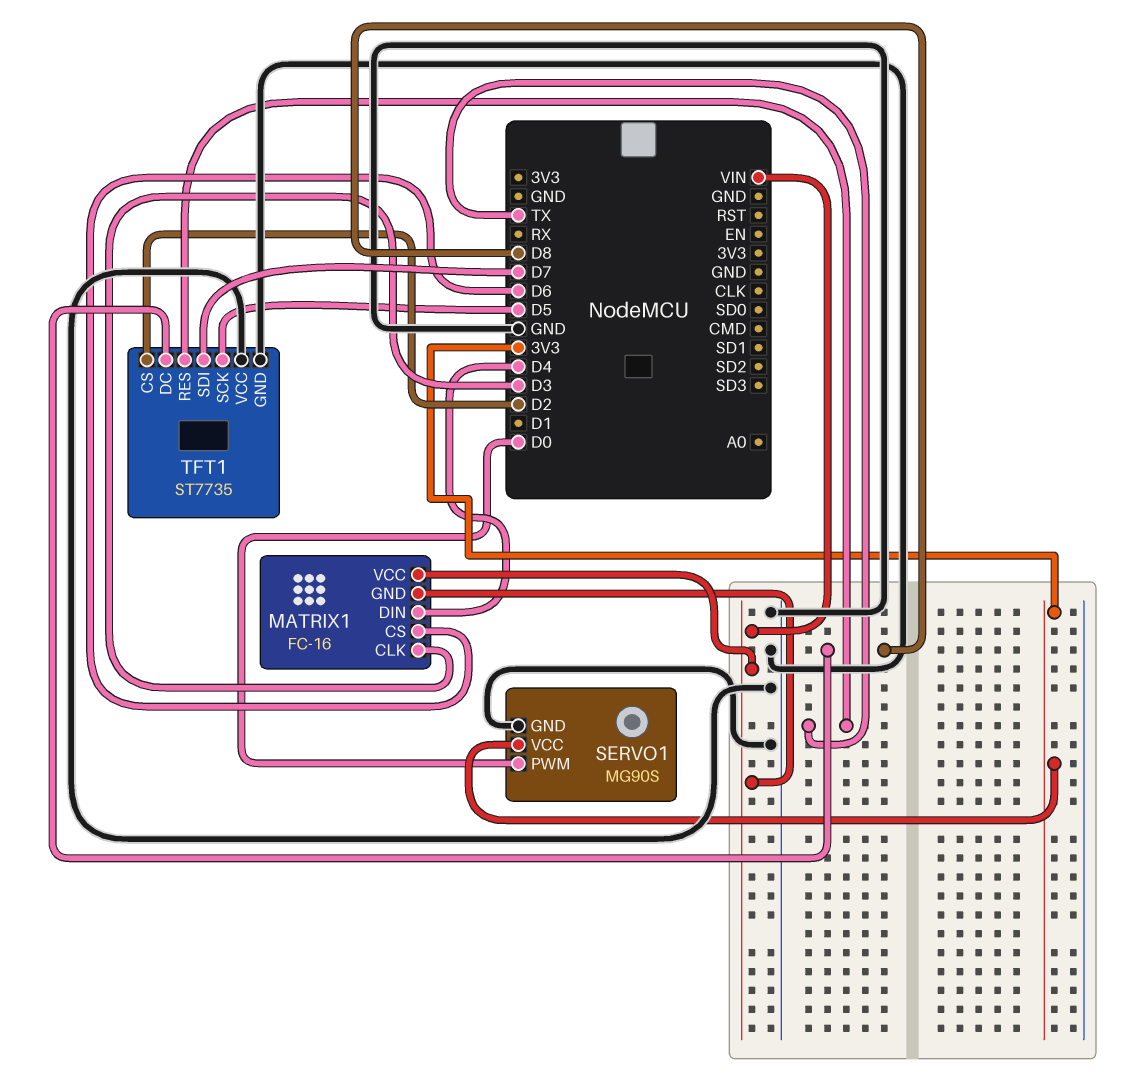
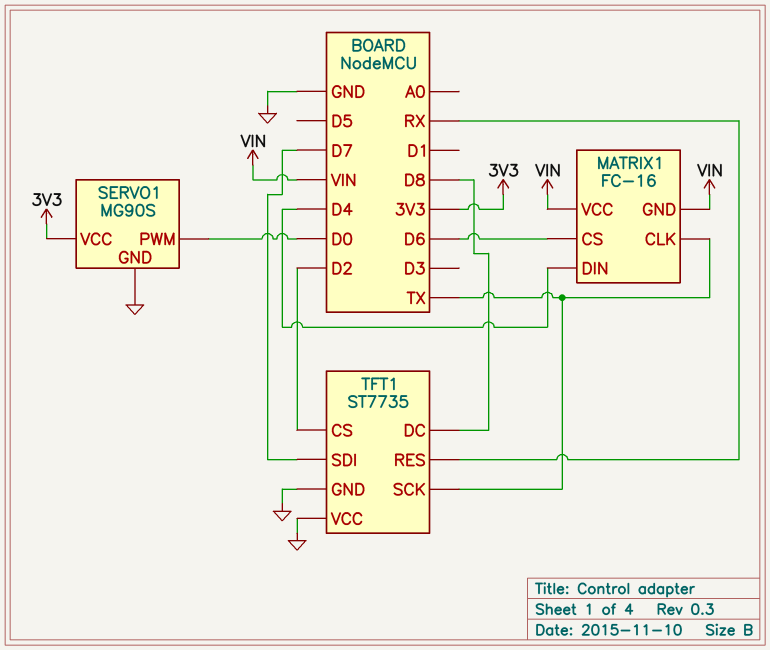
MATRIX1 pin CLK: D3 -> TX
TFT1 pin RES: TX -> RX
TFT1 pin SCK: D5 -> TX

